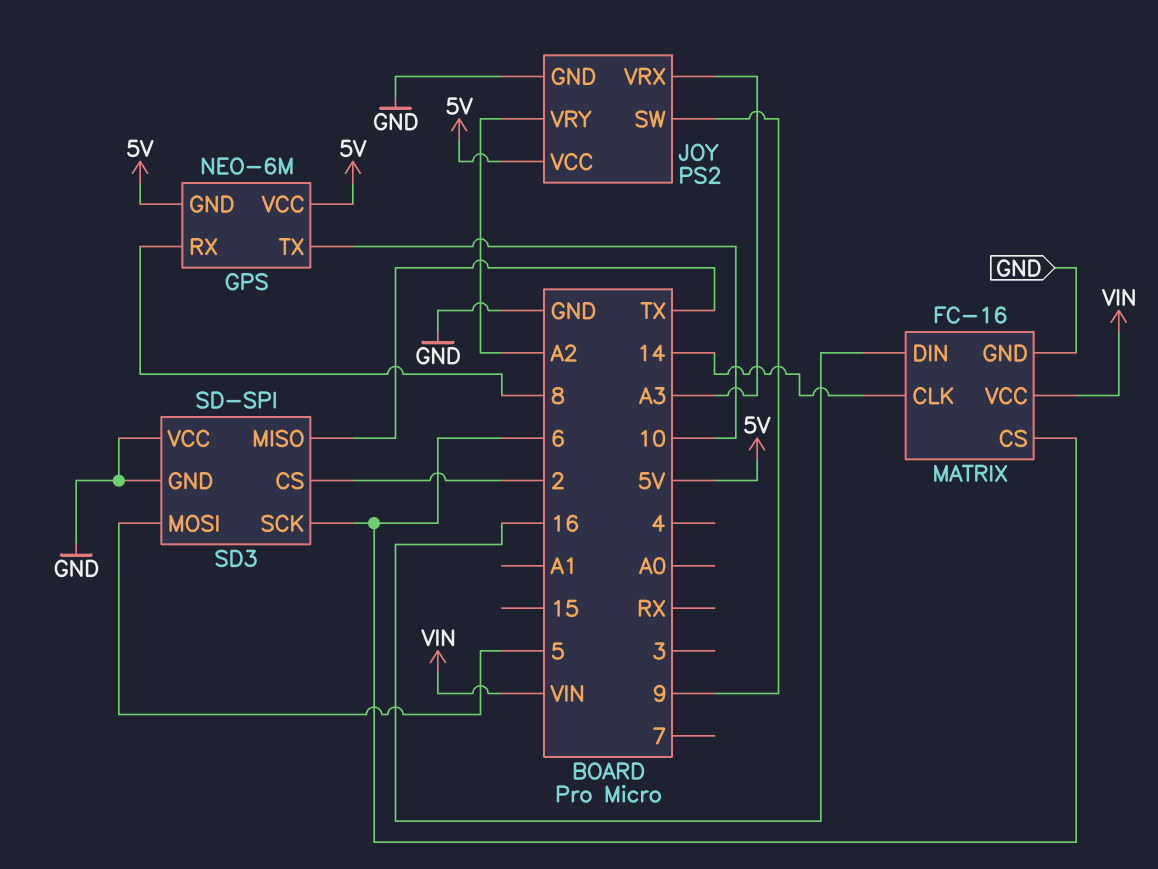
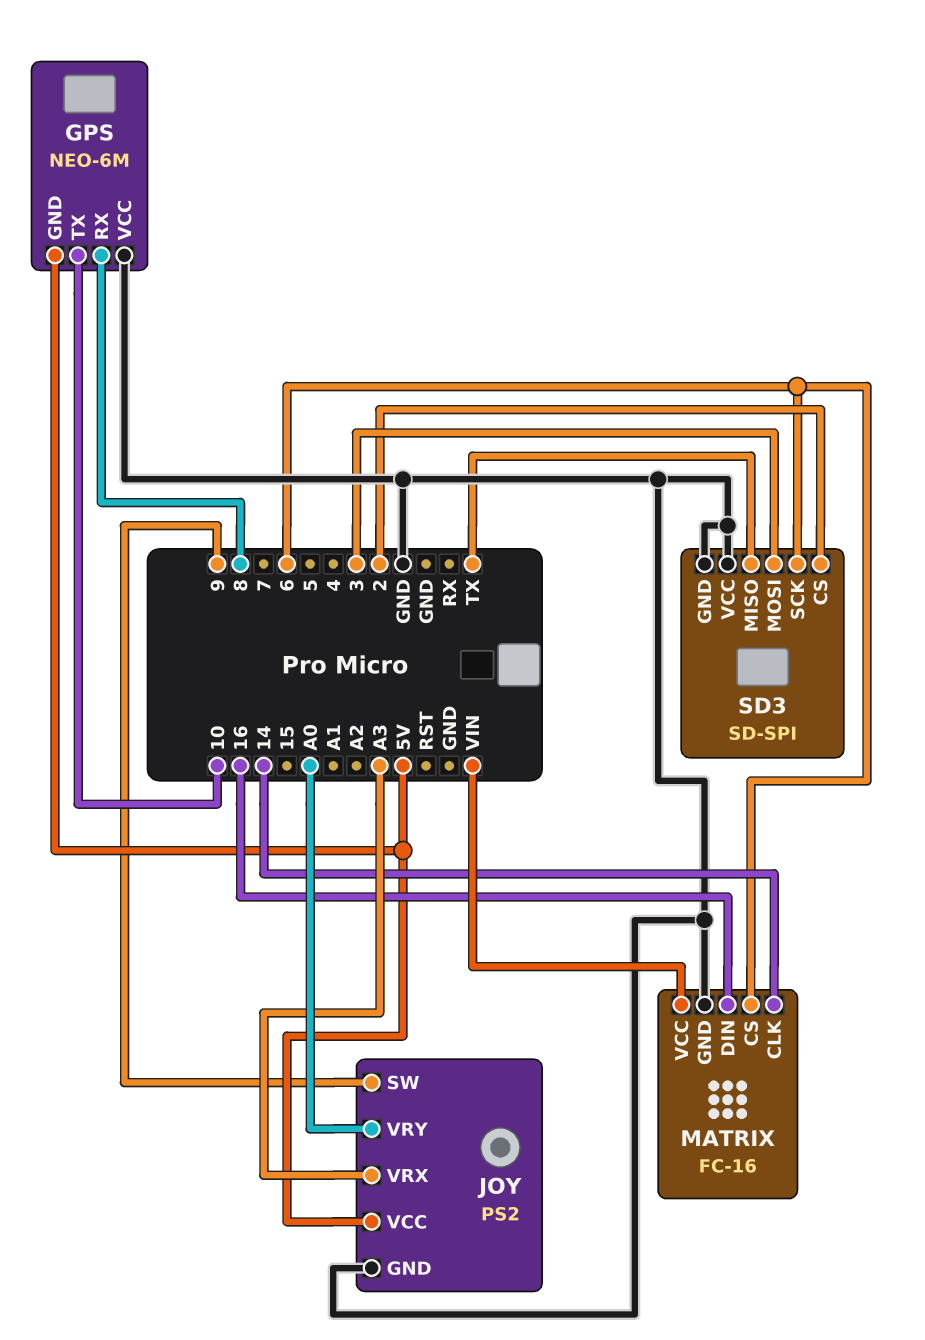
GPS pin VCC: 5V -> GND
JOY pin VRY: A2 -> A0
SD3 pin MOSI: 5 -> 3

